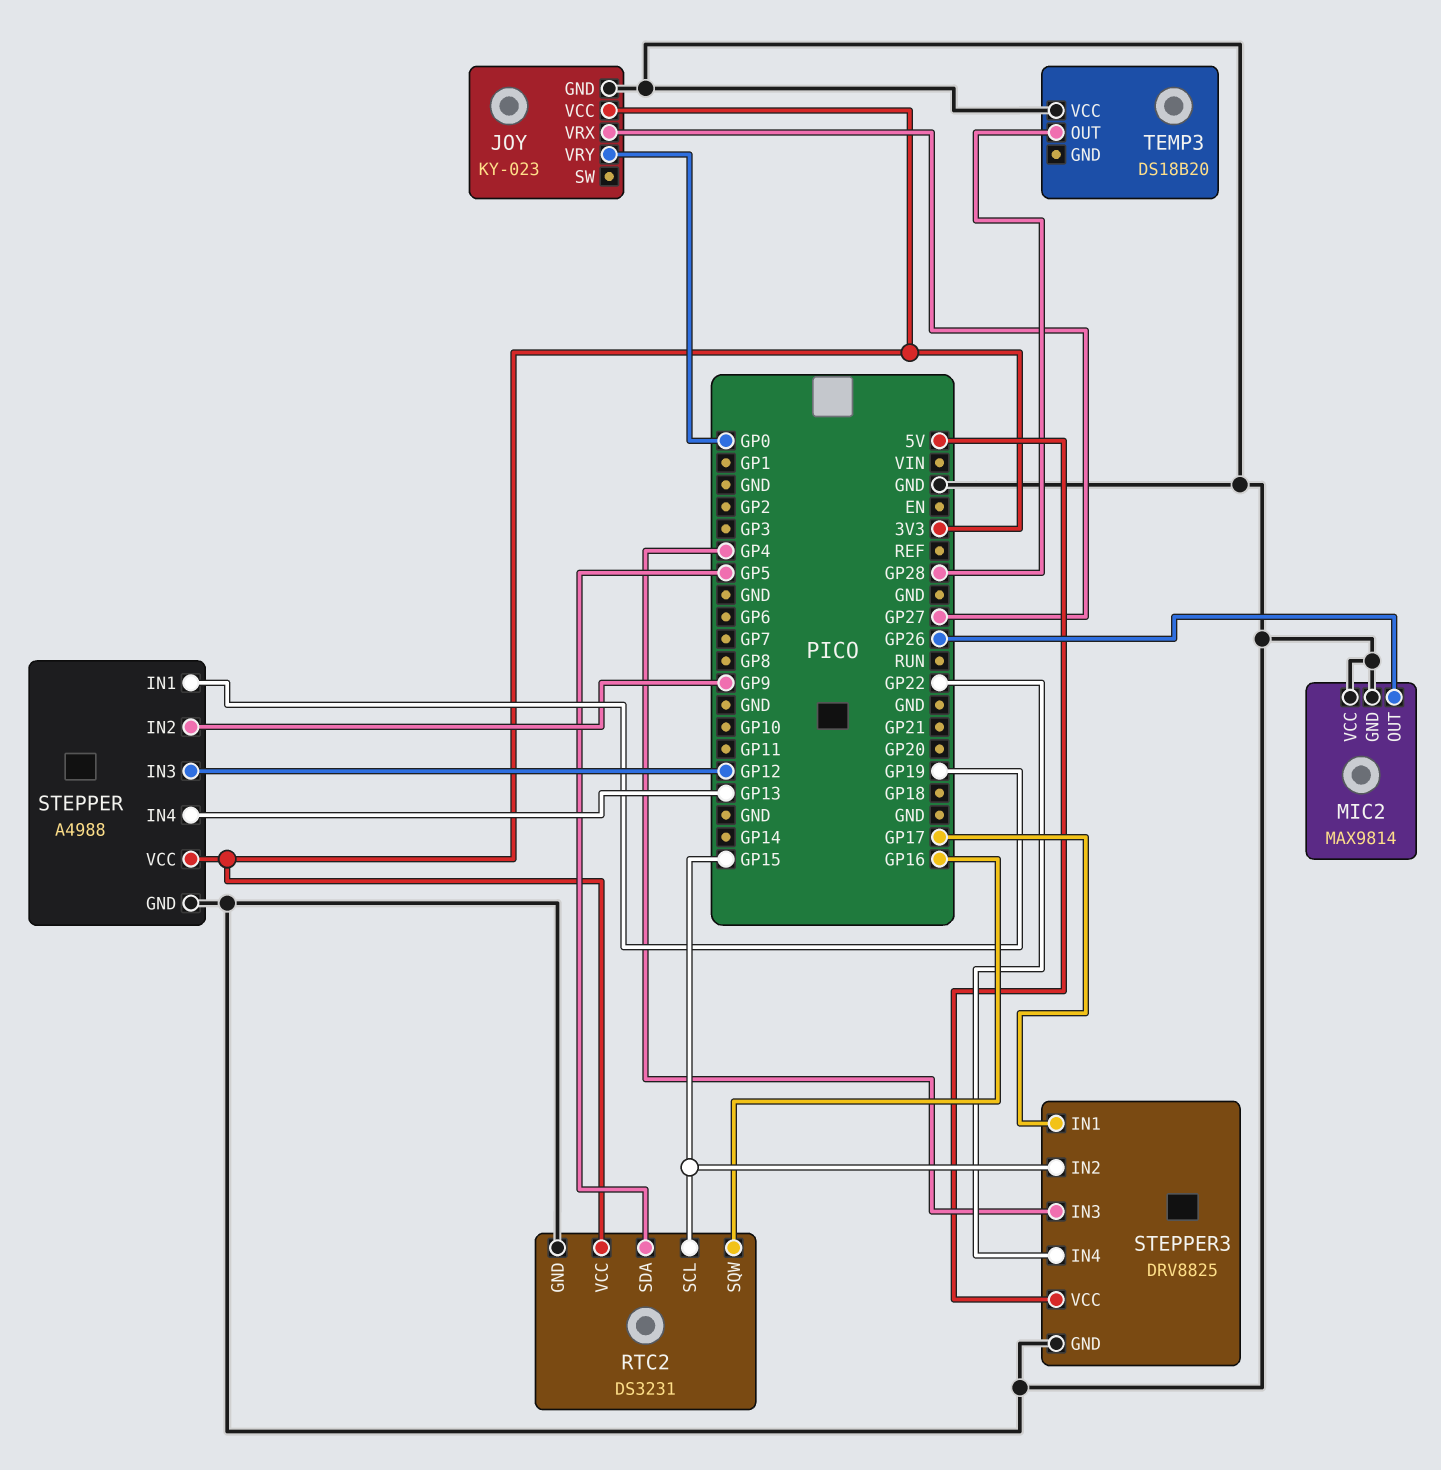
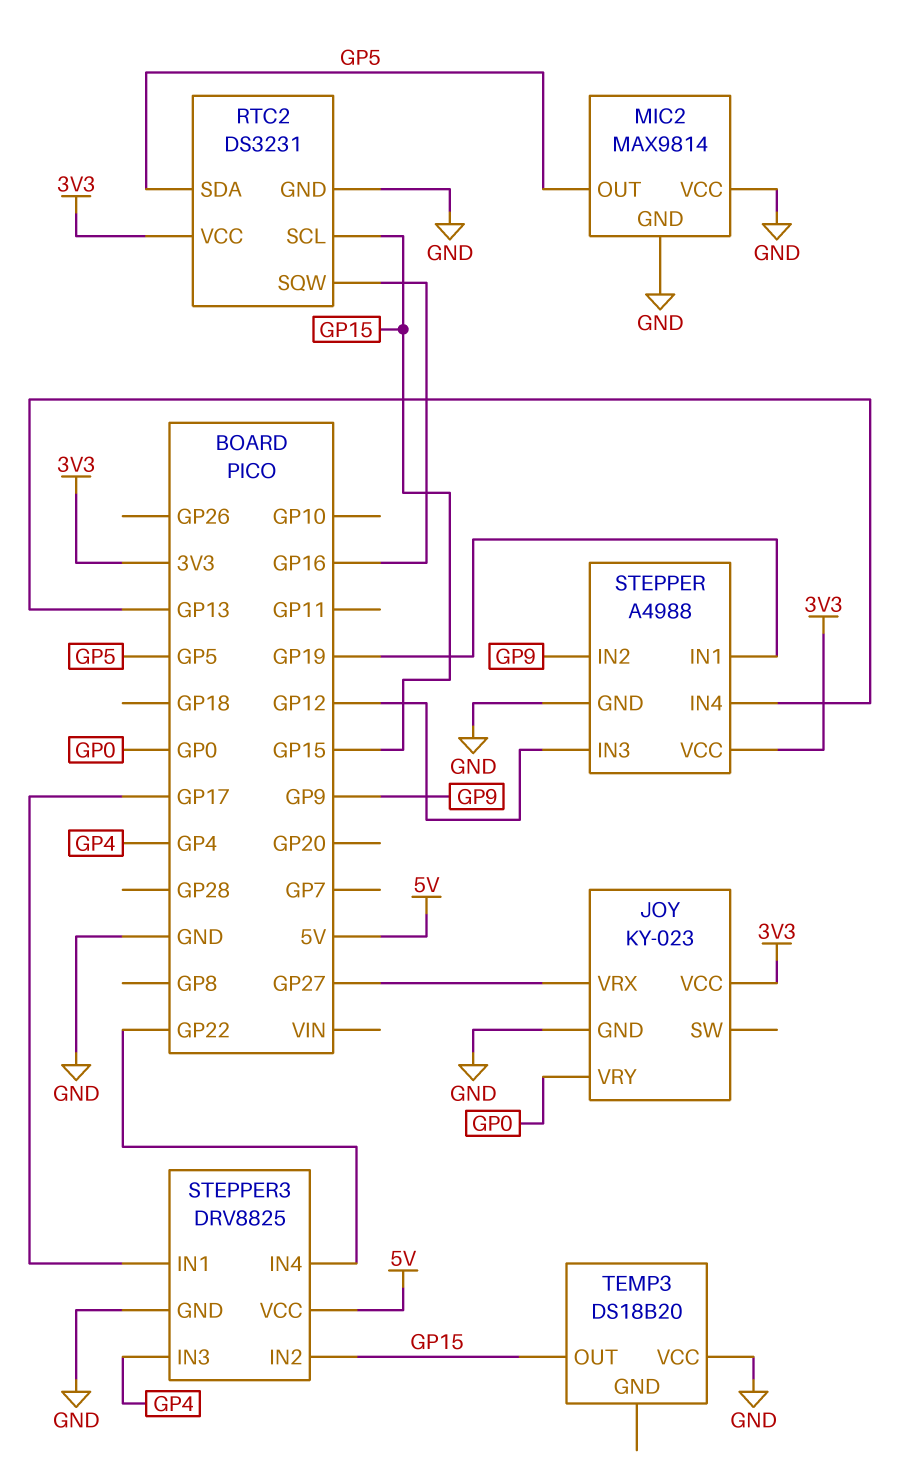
MIC2 pin OUT: GP26 -> GP5
TEMP3 pin OUT: GP28 -> GP15

